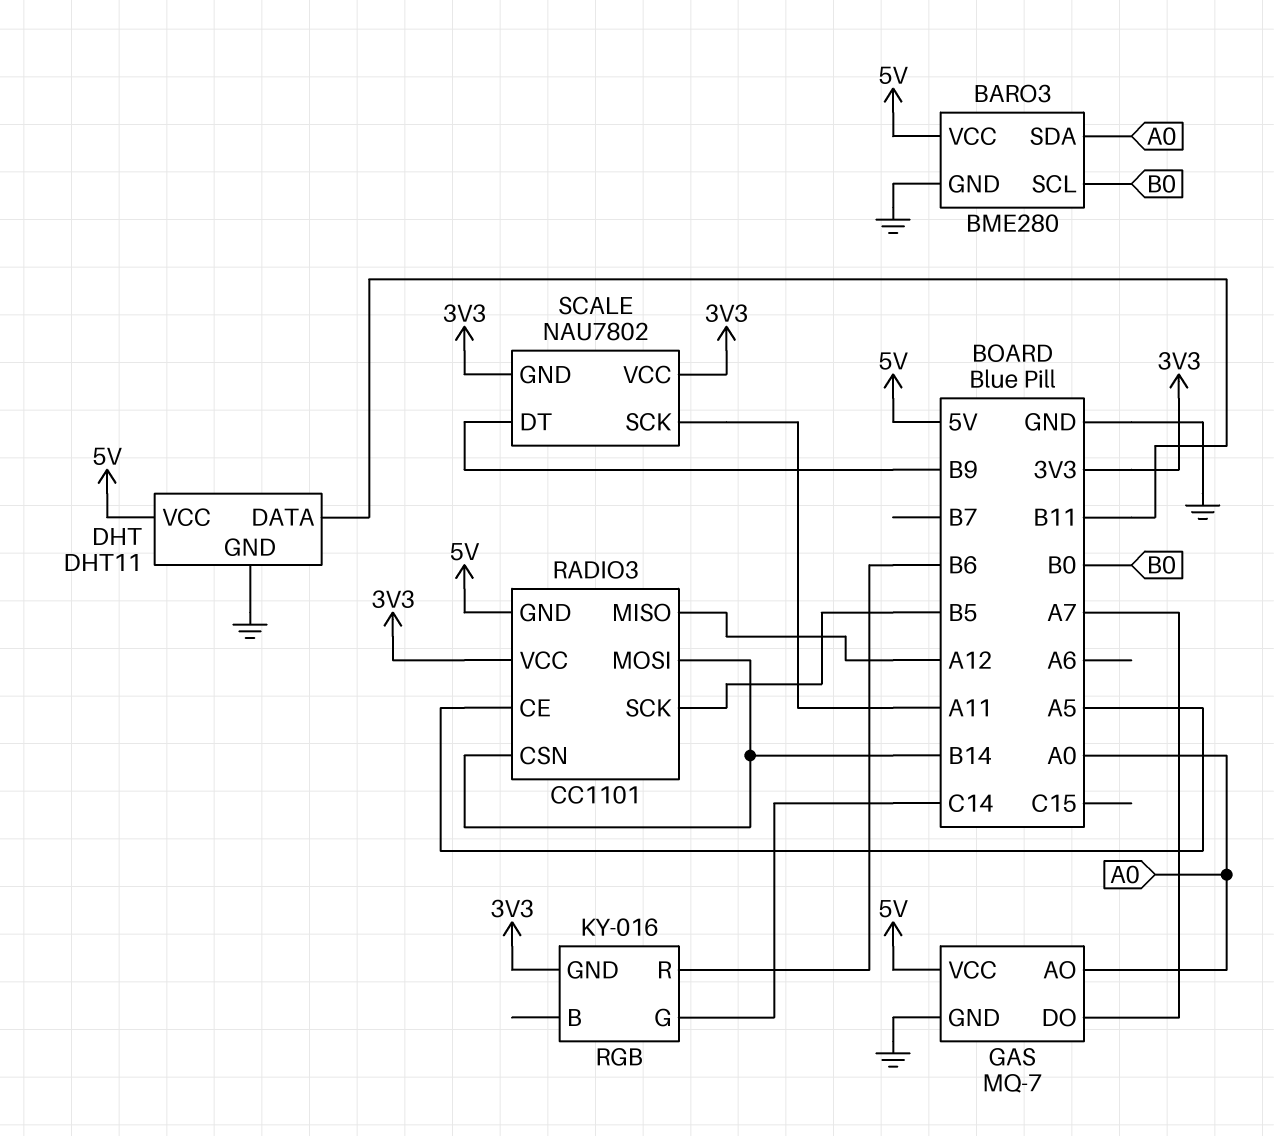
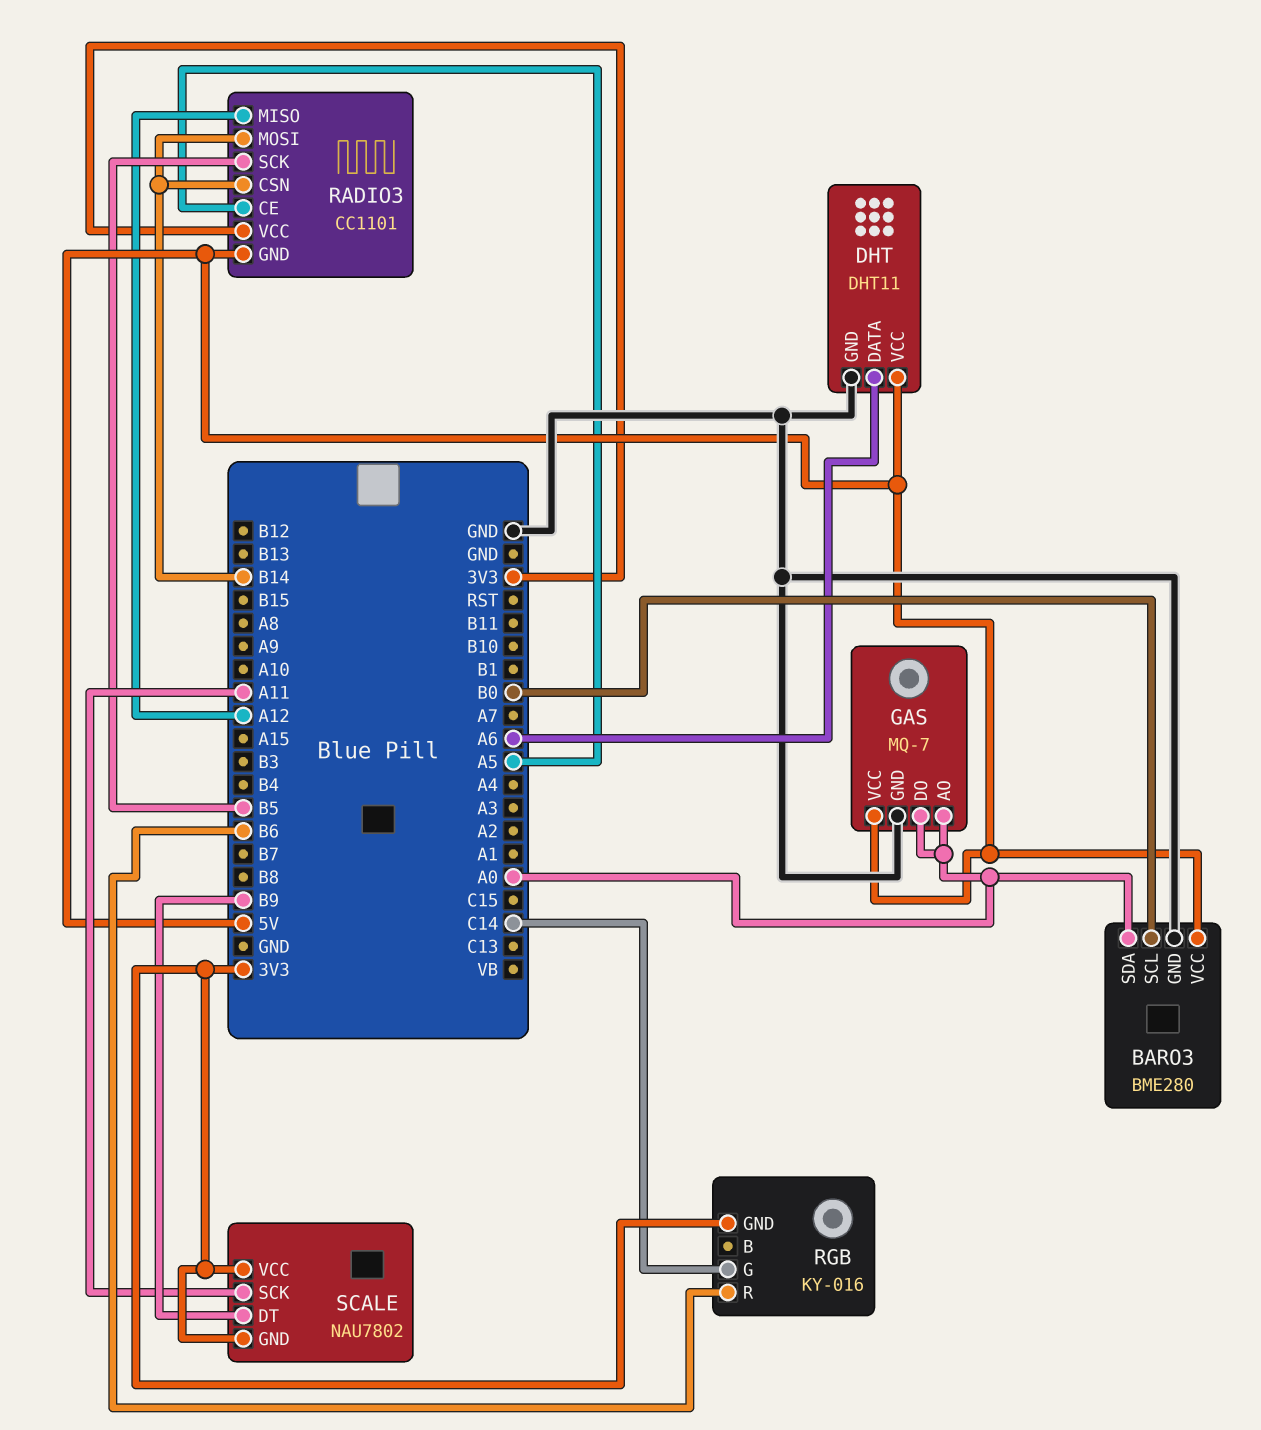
DHT pin DATA: B11 -> A6
GAS pin DO: A7 -> A0

